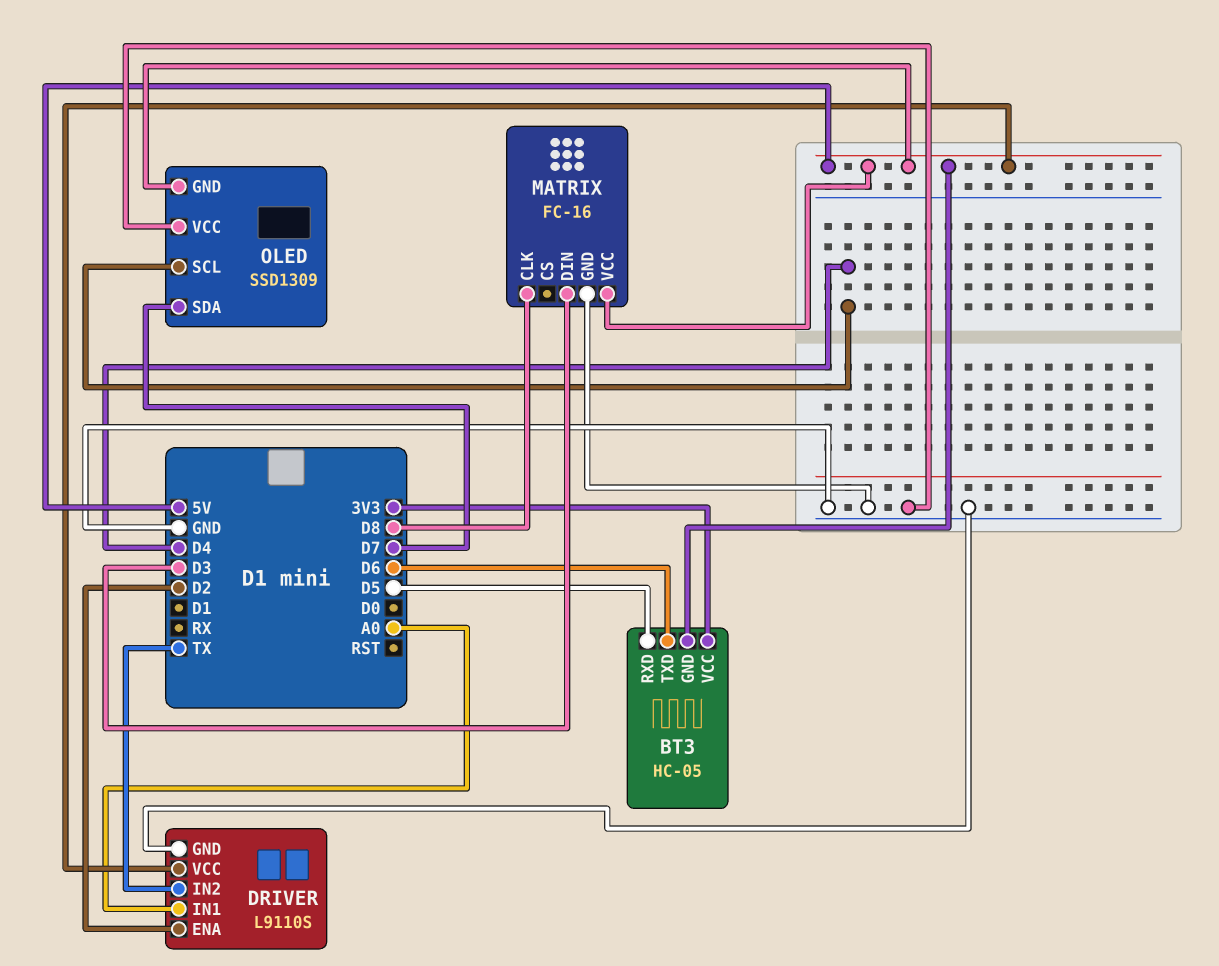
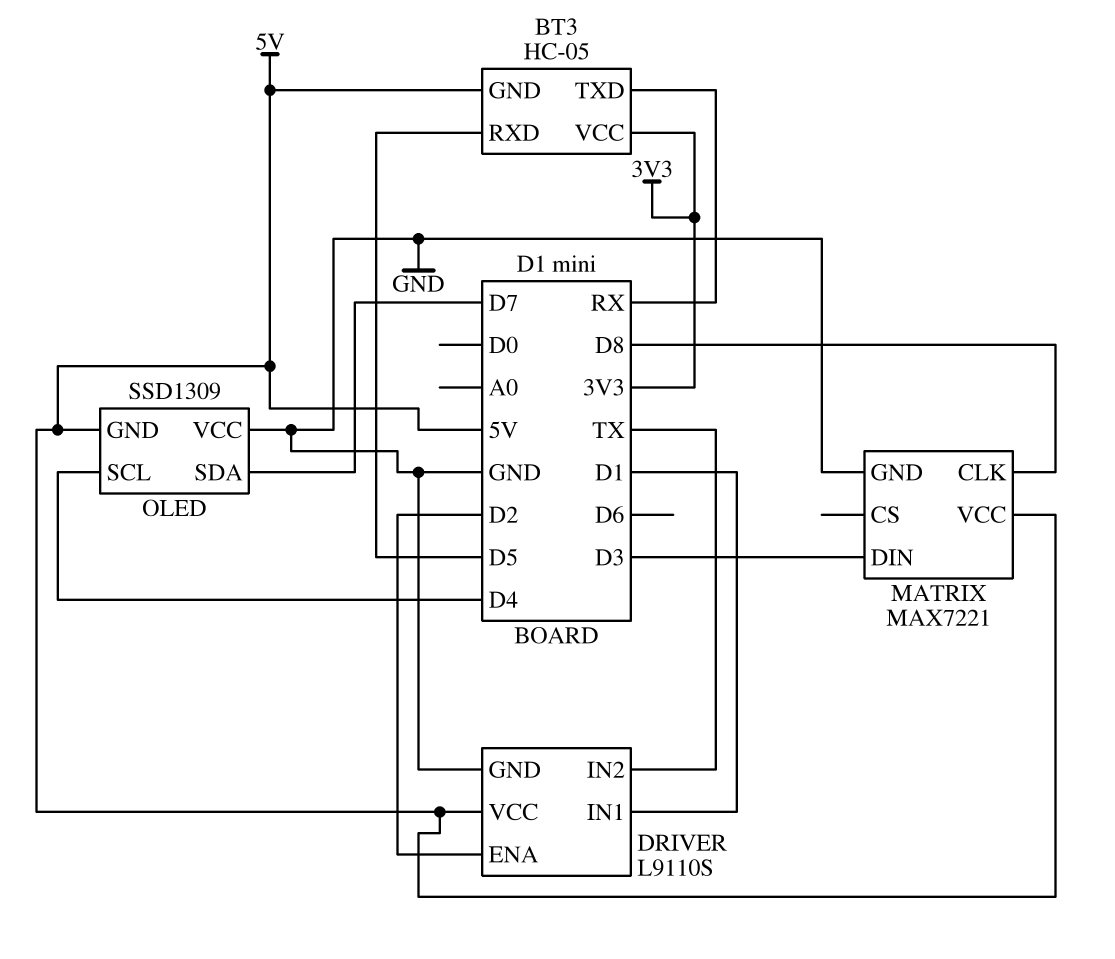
BT3 pin TXD: D6 -> RX
DRIVER pin IN1: A0 -> D1
MATRIX: FC-16 -> MAX7221

